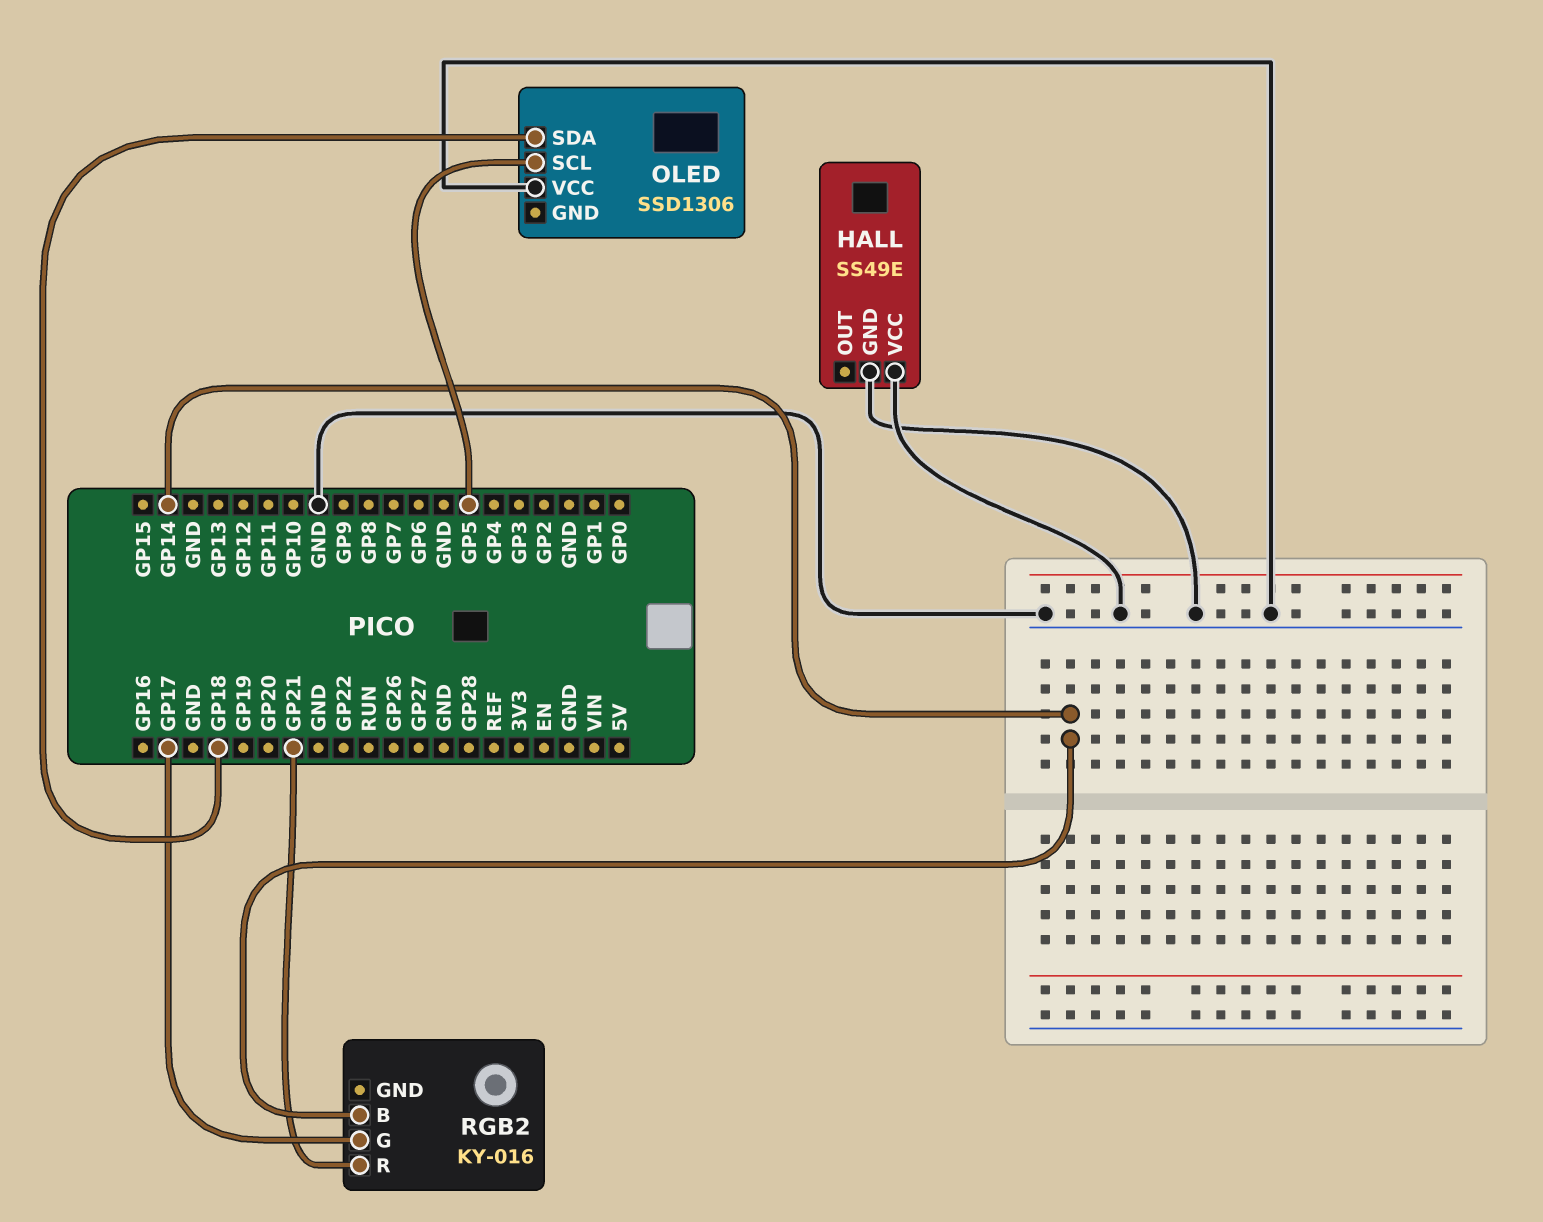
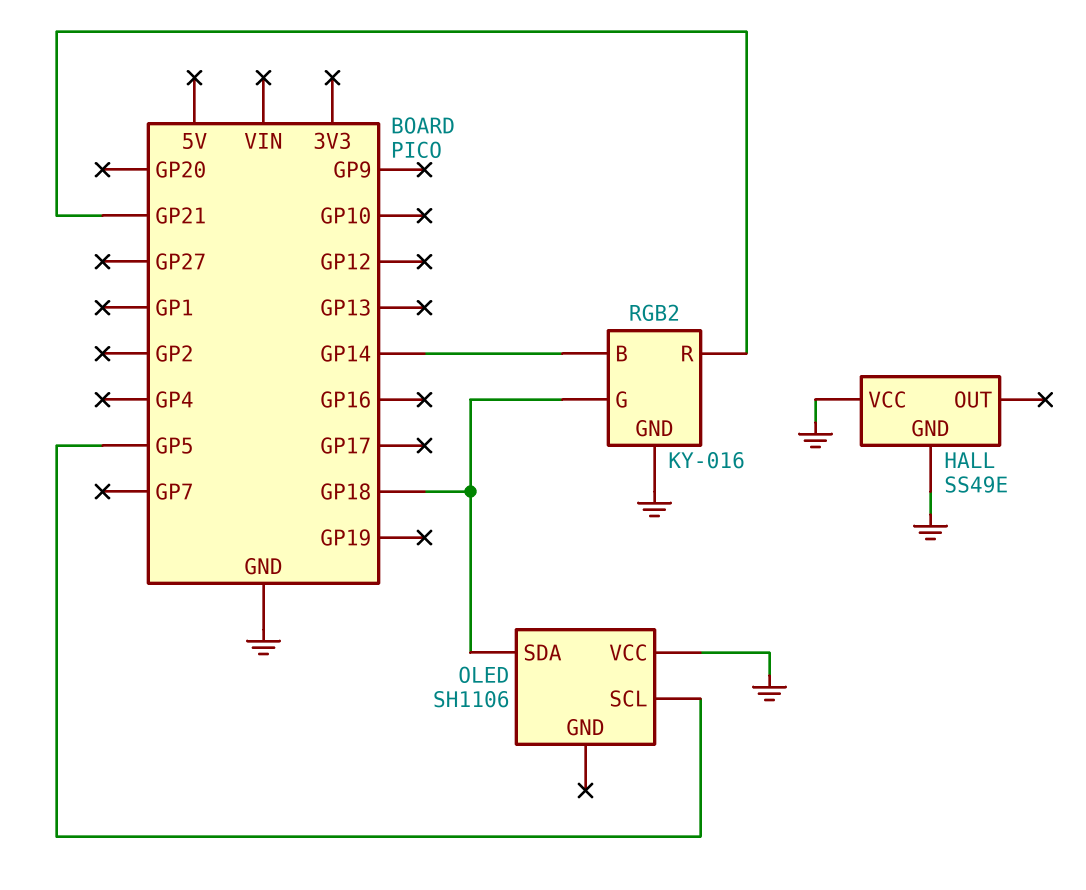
OLED: SSD1306 -> SH1106
RGB2 pin G: GP17 -> GP18
RGB2 pin GND: none -> GND

